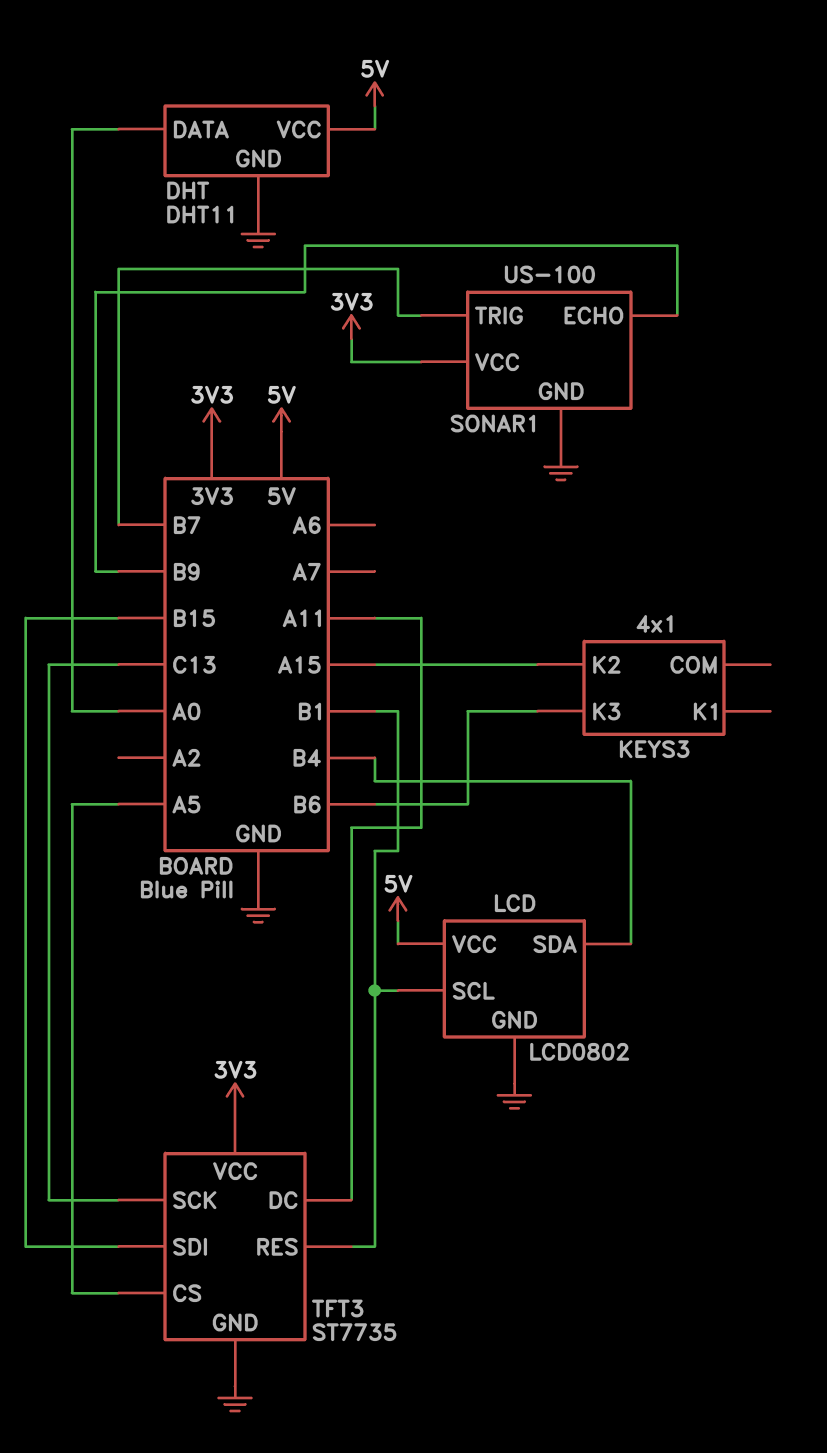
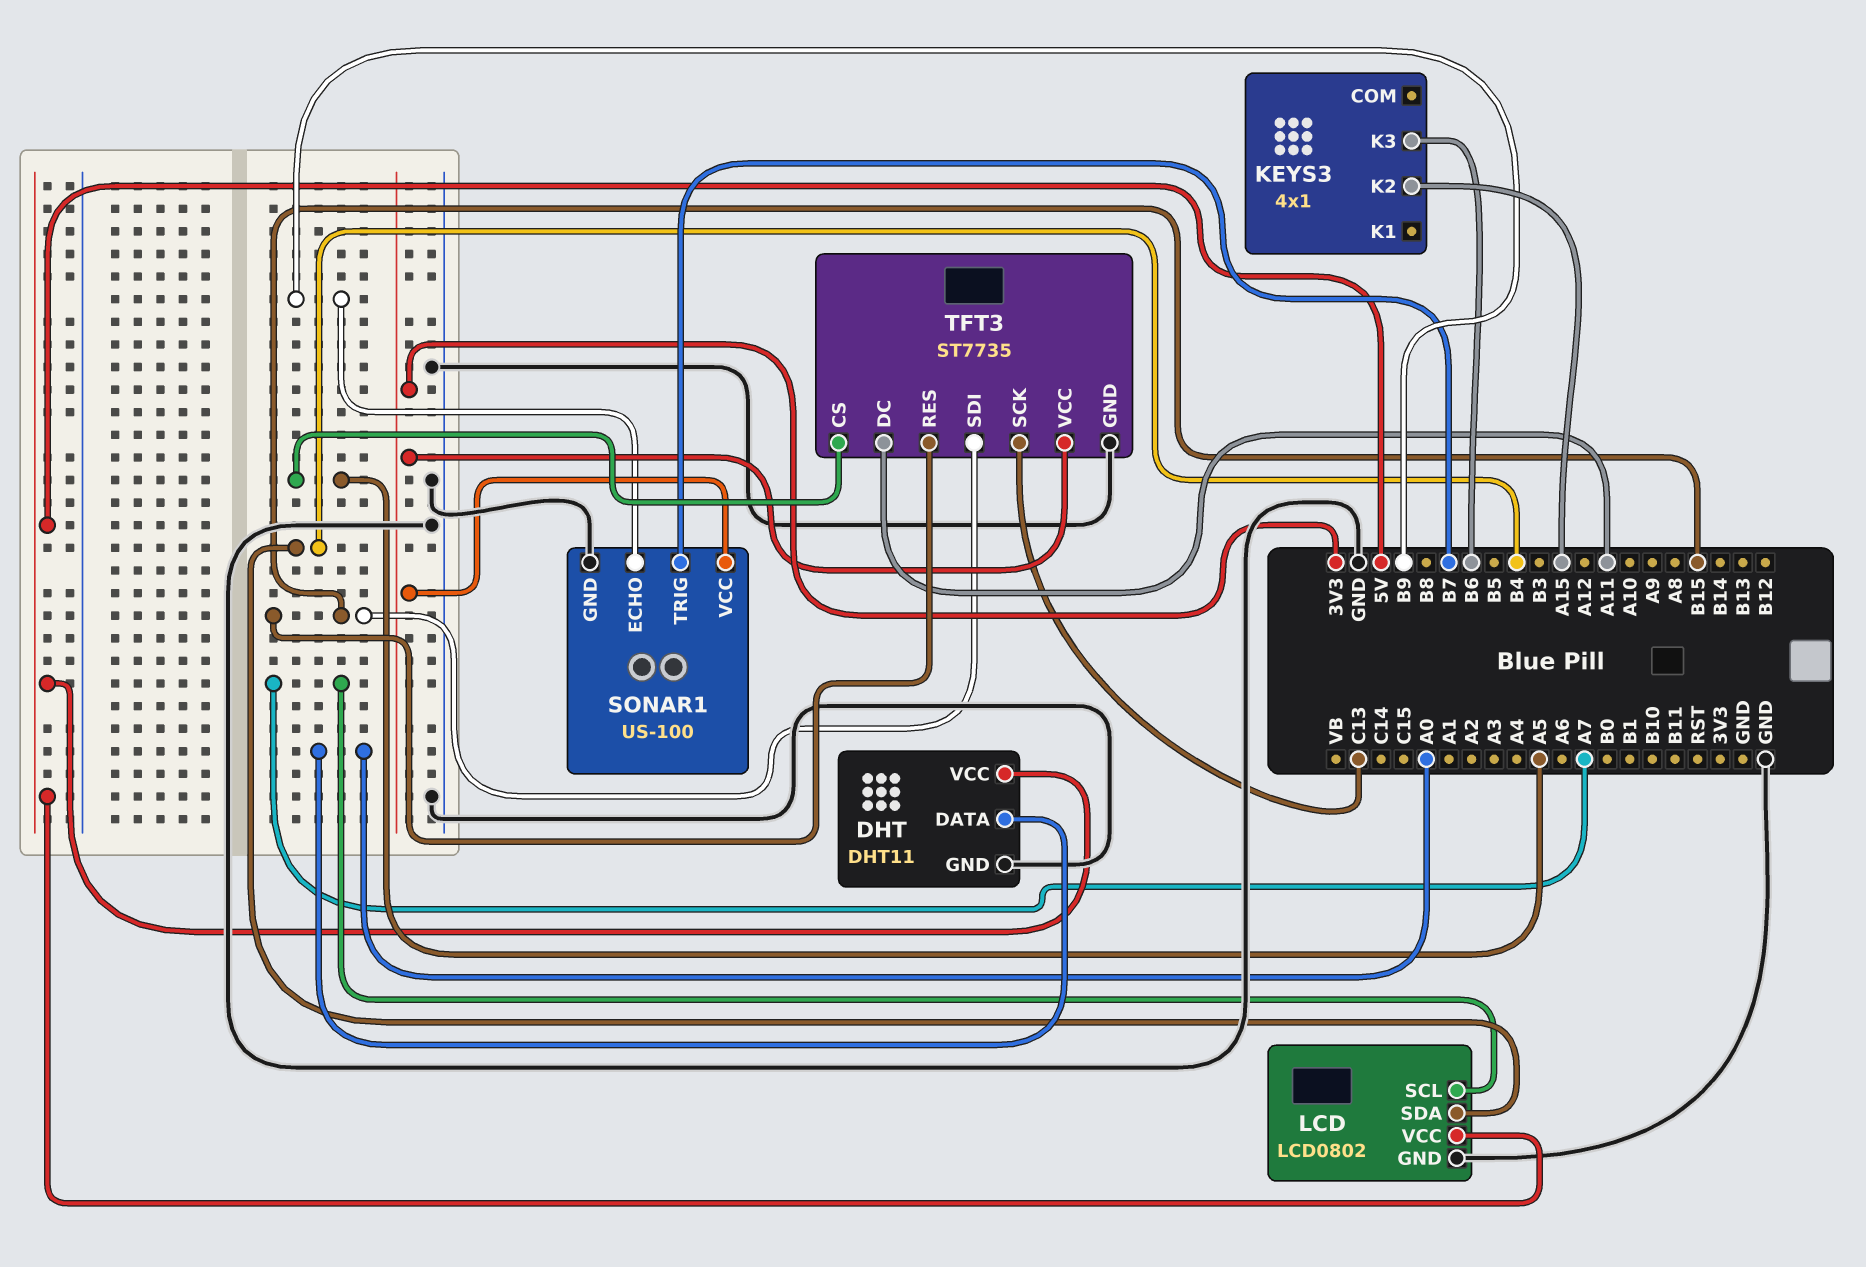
LCD pin SCL: B1 -> A7
TFT3 pin RES: B1 -> B15

